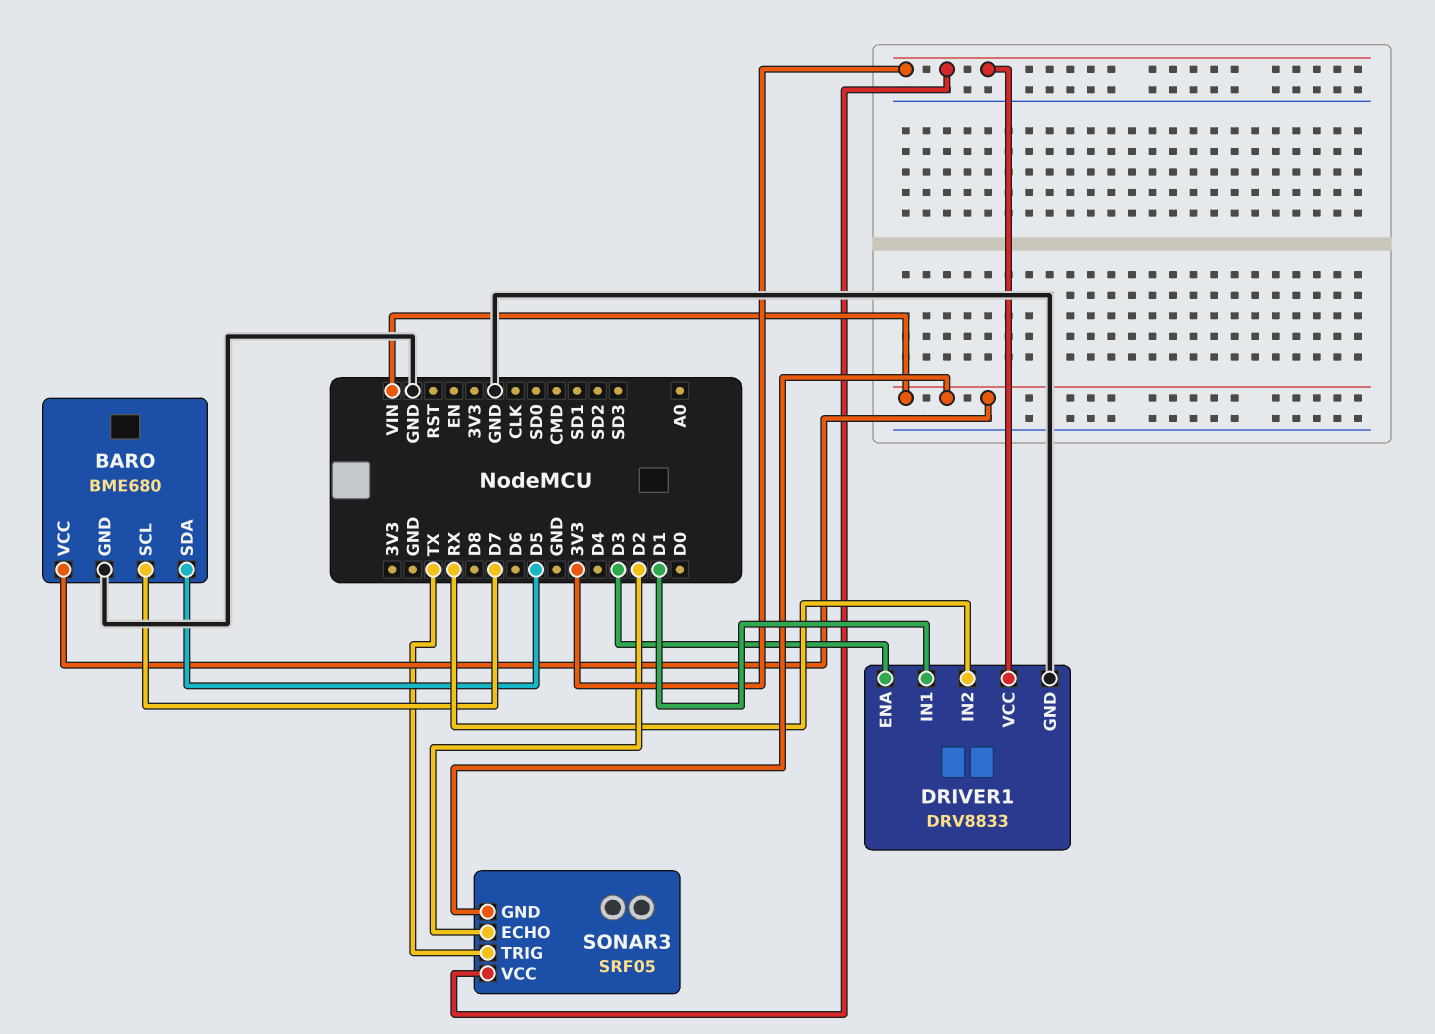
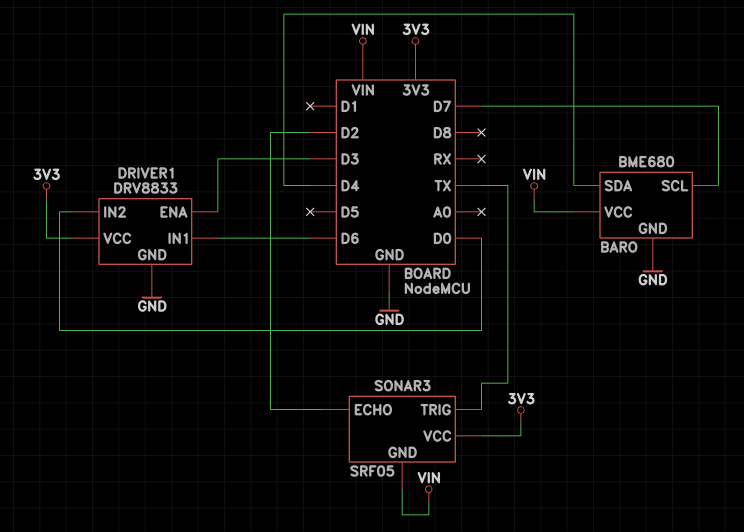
BARO pin SDA: D5 -> D4
DRIVER1 pin IN1: D1 -> D6
DRIVER1 pin IN2: RX -> D0

